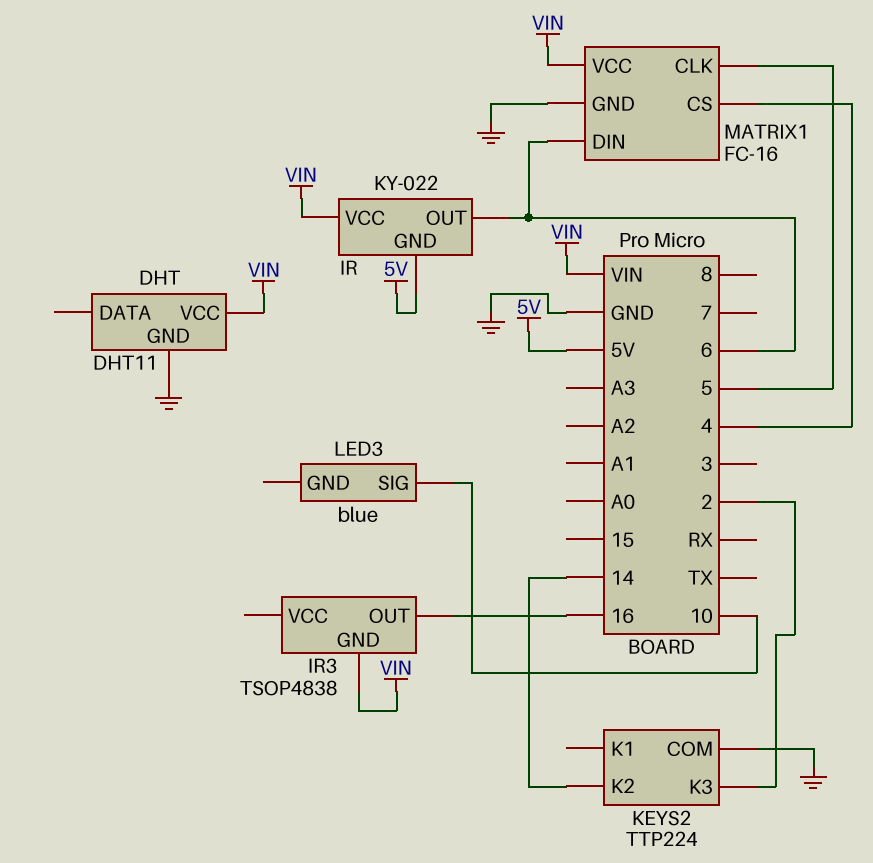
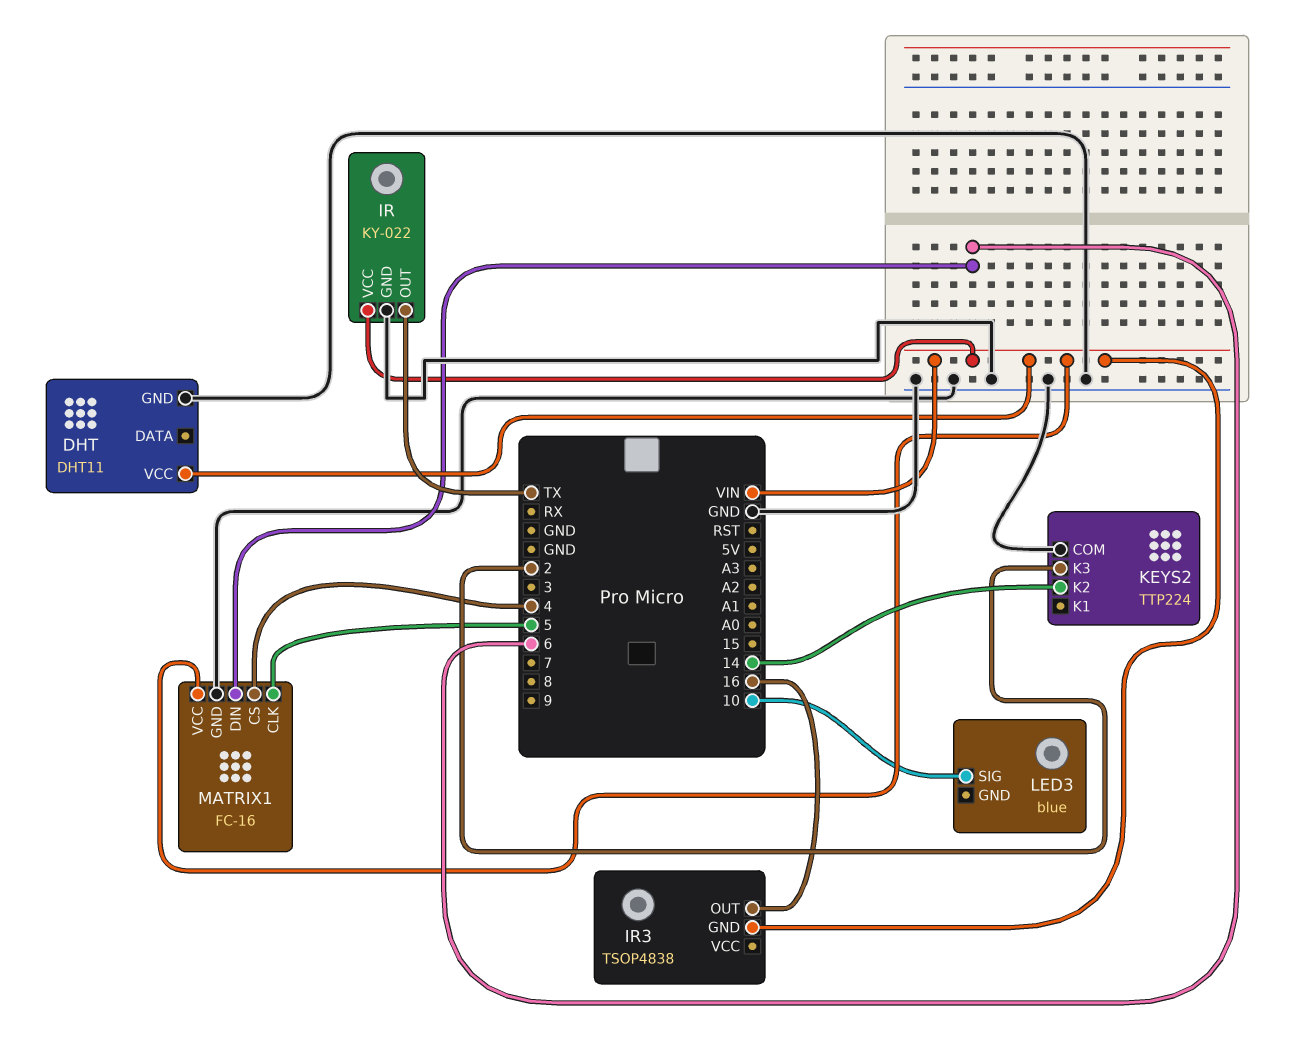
IR pin GND: 5V -> GND
IR pin OUT: 6 -> TX

